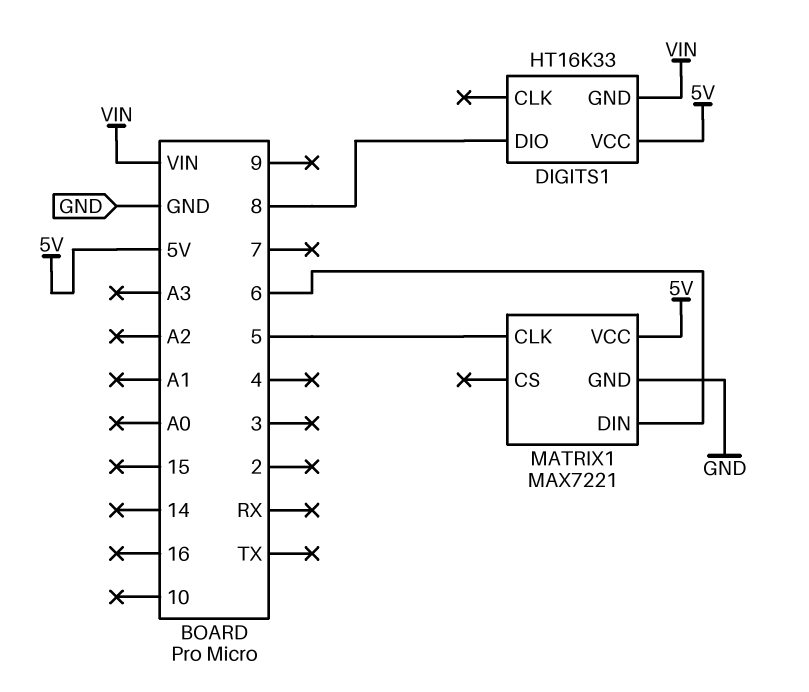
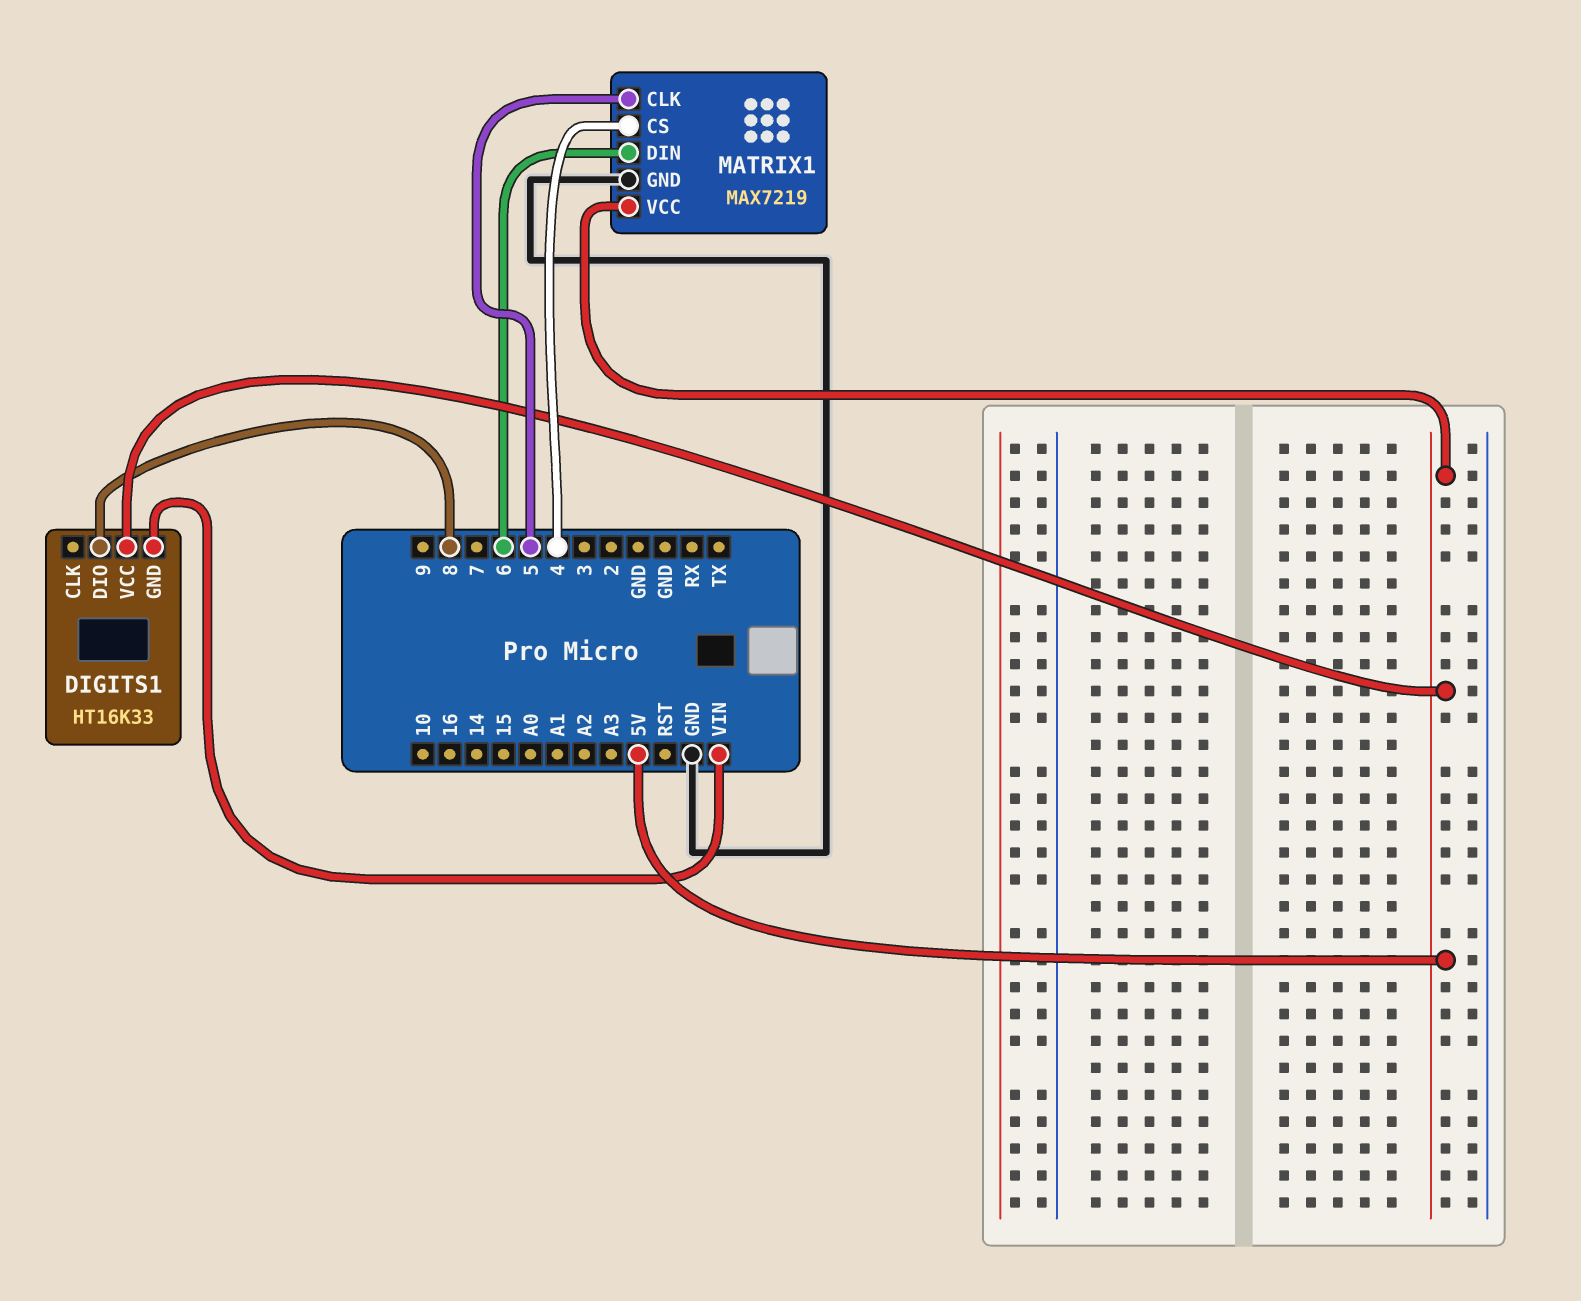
MATRIX1: MAX7221 -> MAX7219
MATRIX1 pin CS: none -> 4

